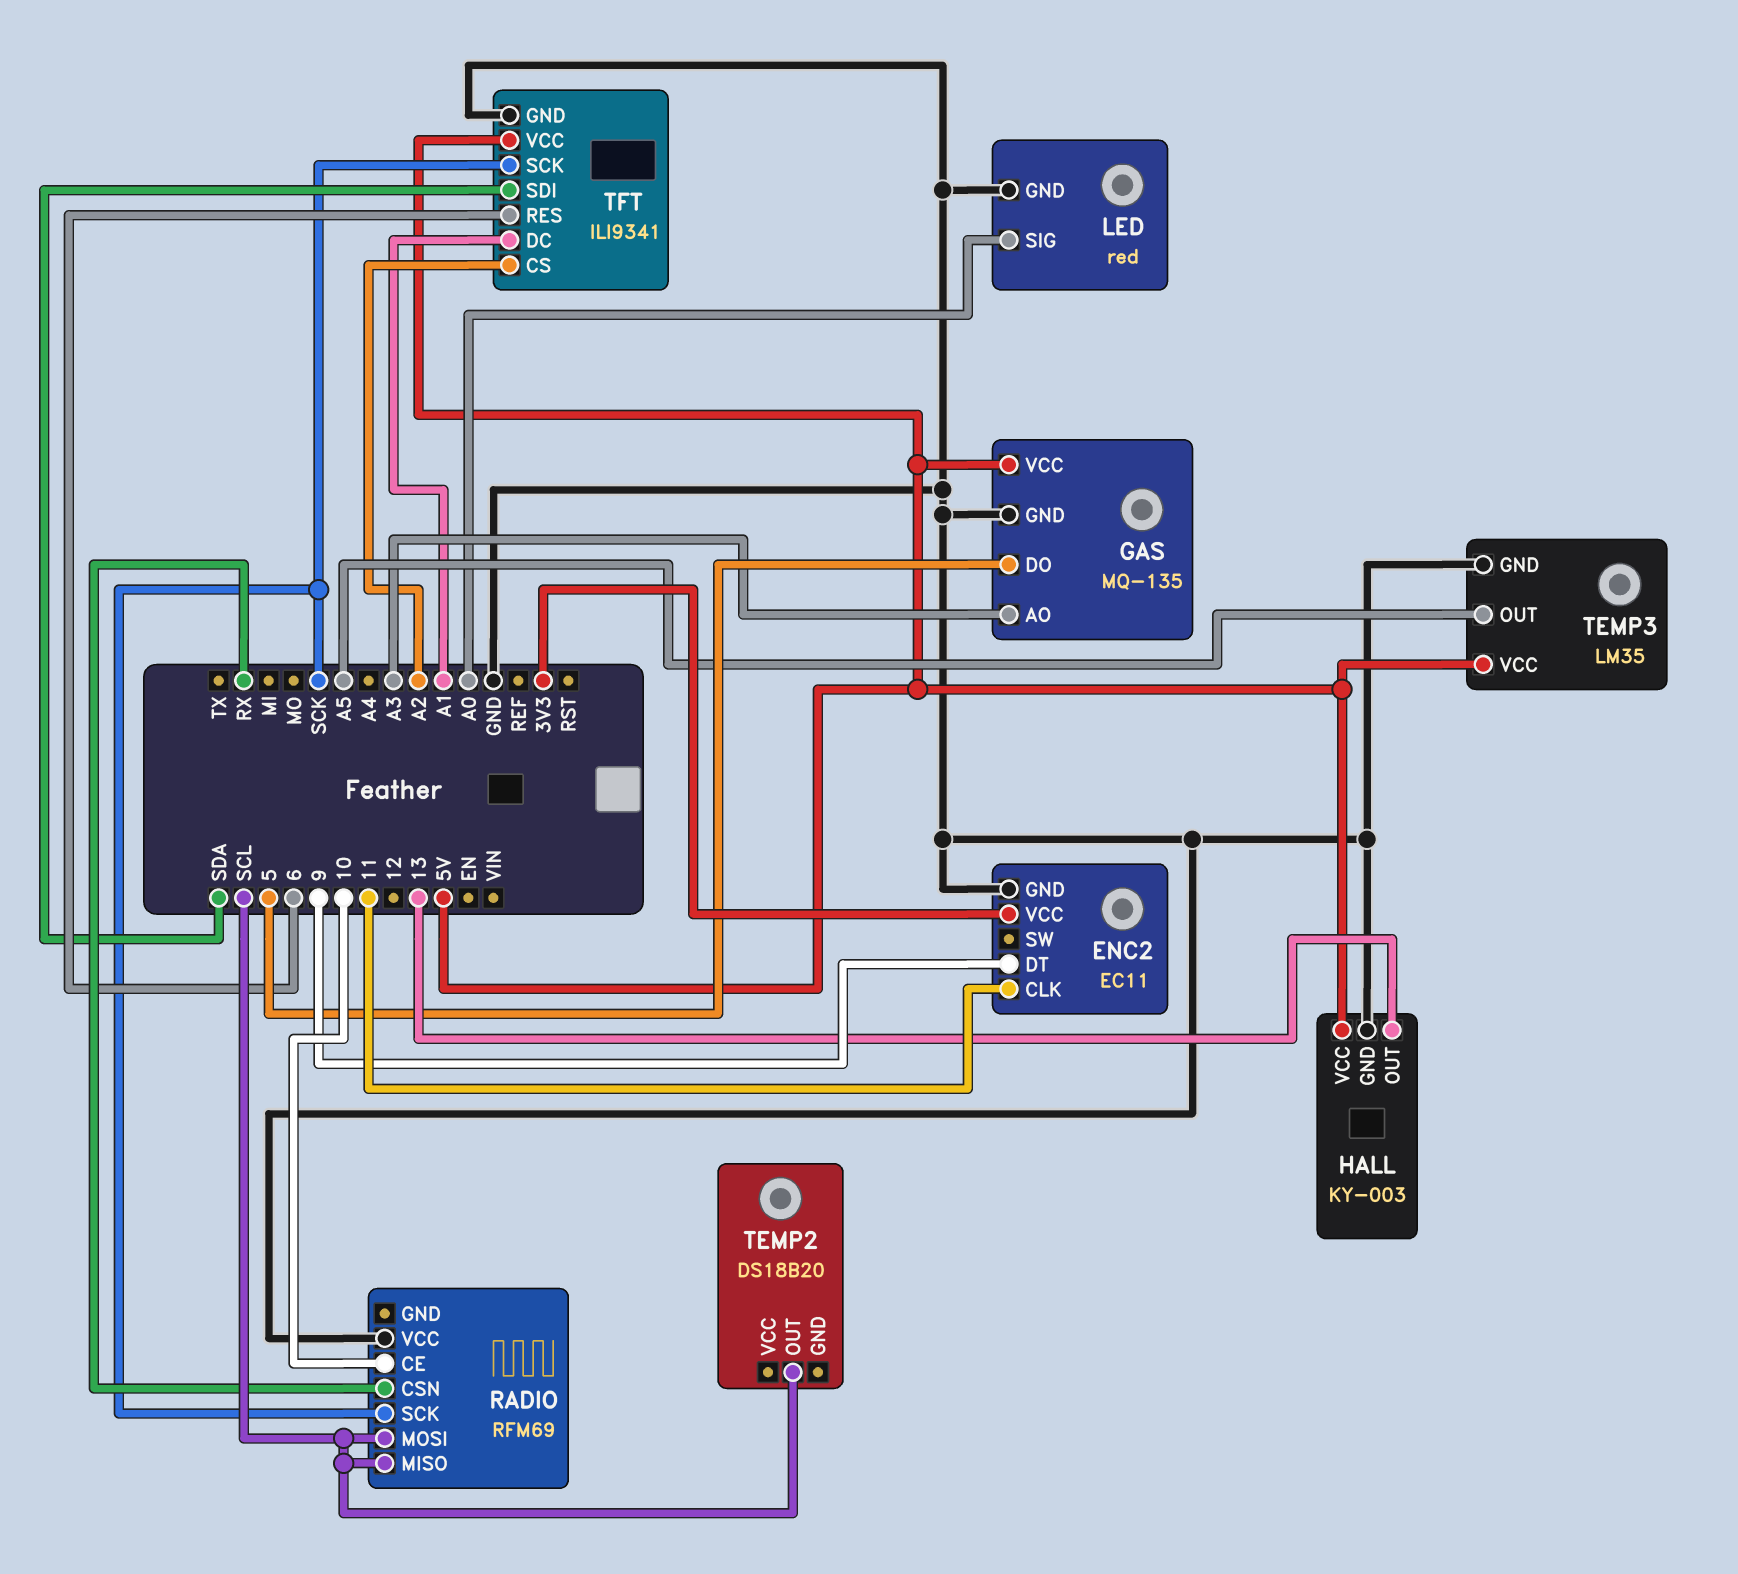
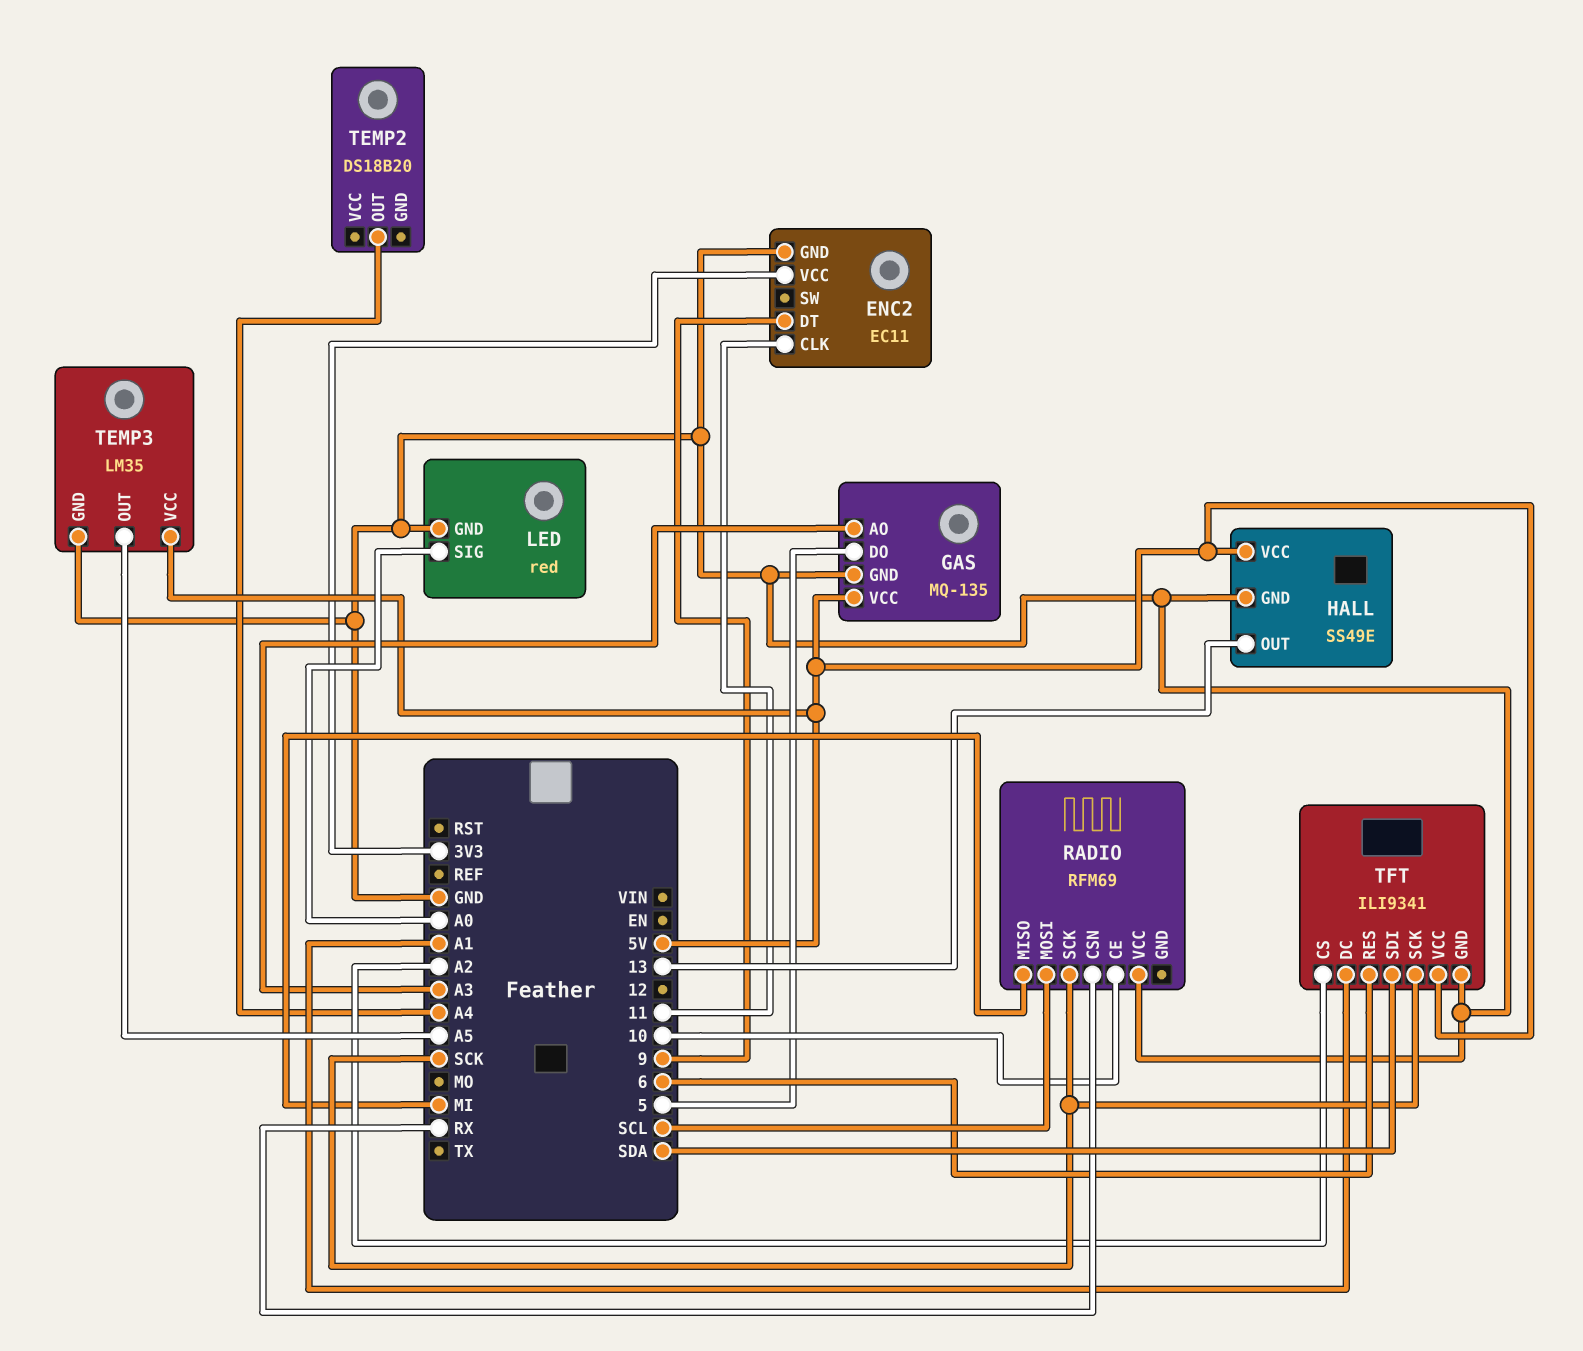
HALL: KY-003 -> SS49E
RADIO pin MISO: SCL -> MI
TEMP2 pin OUT: SCL -> A4

